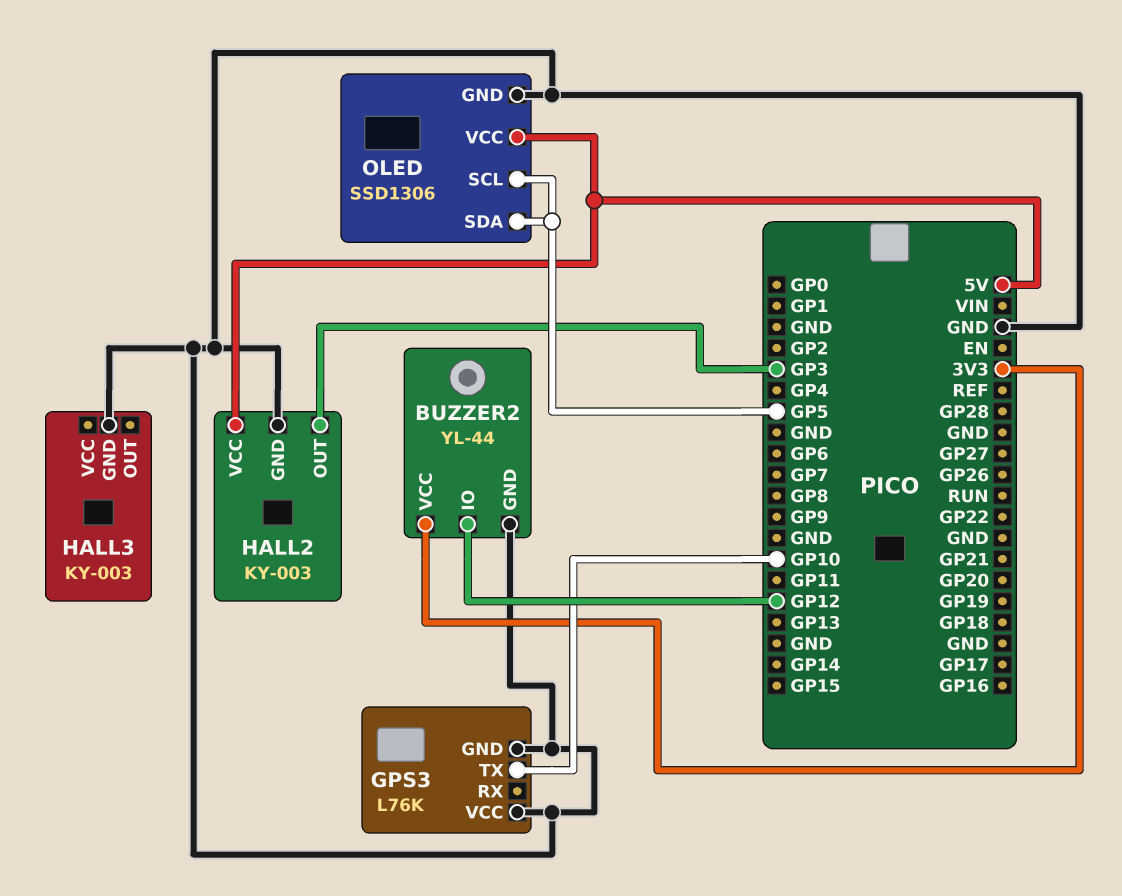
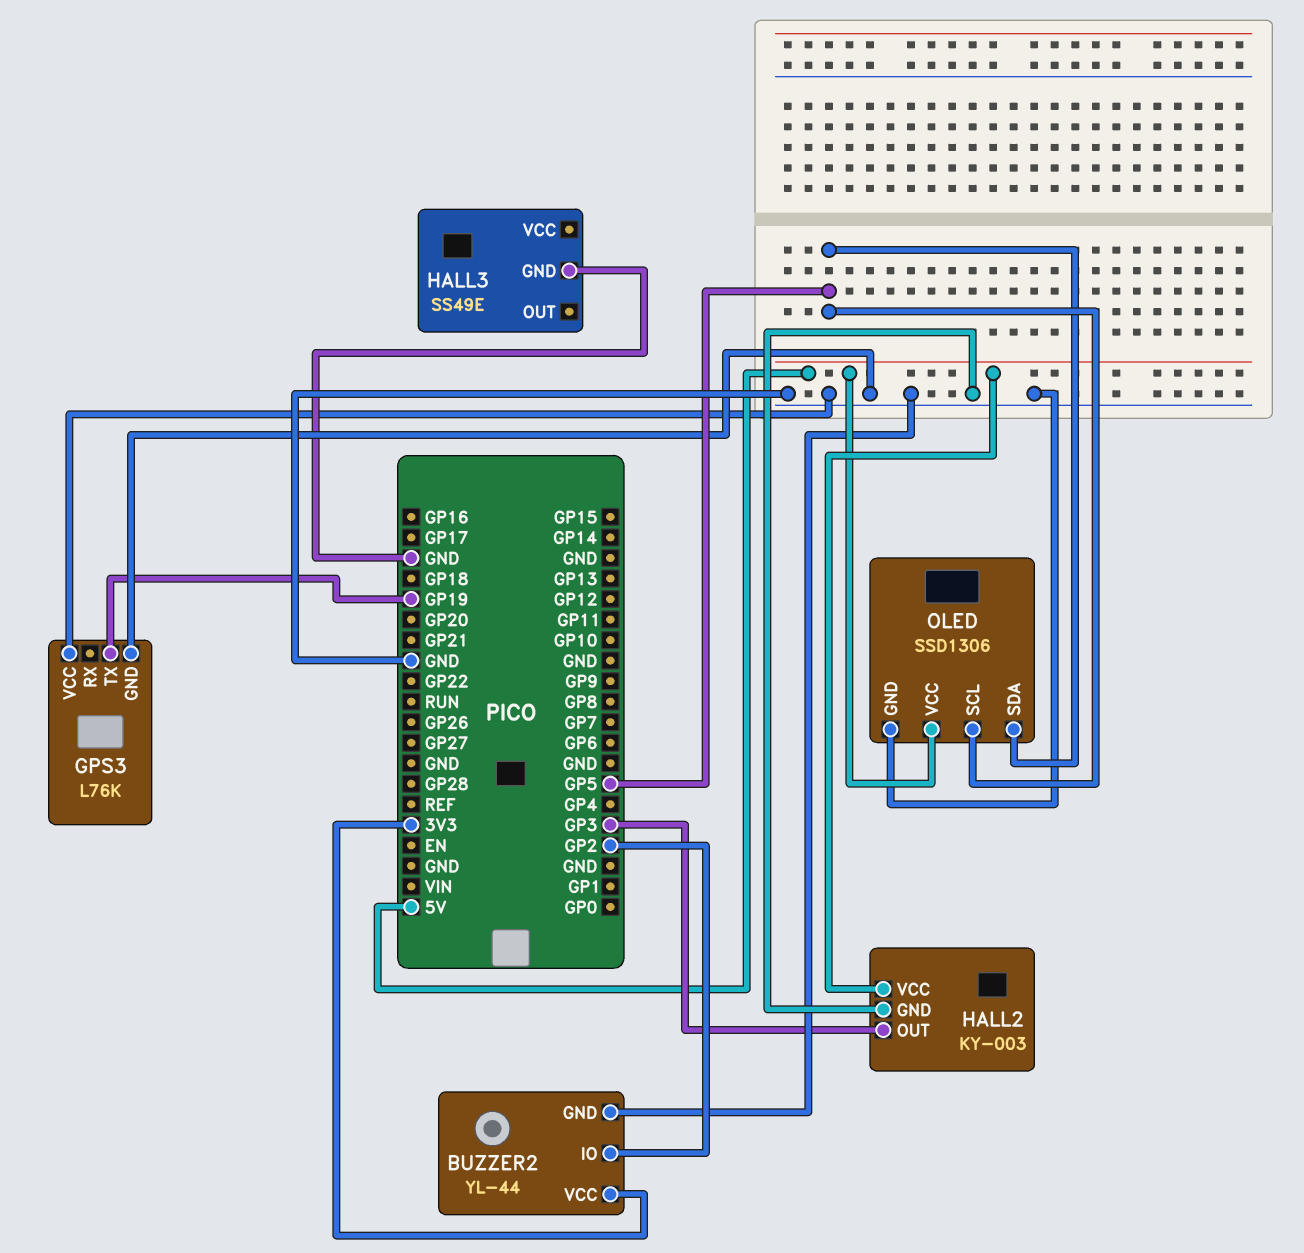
BUZZER2 pin IO: GP12 -> GP2
GPS3 pin TX: GP10 -> GP19
HALL3: KY-003 -> SS49E

